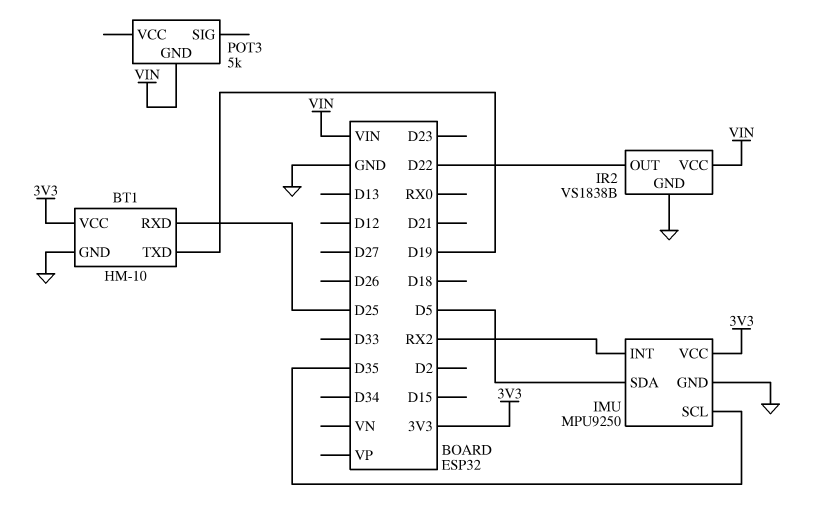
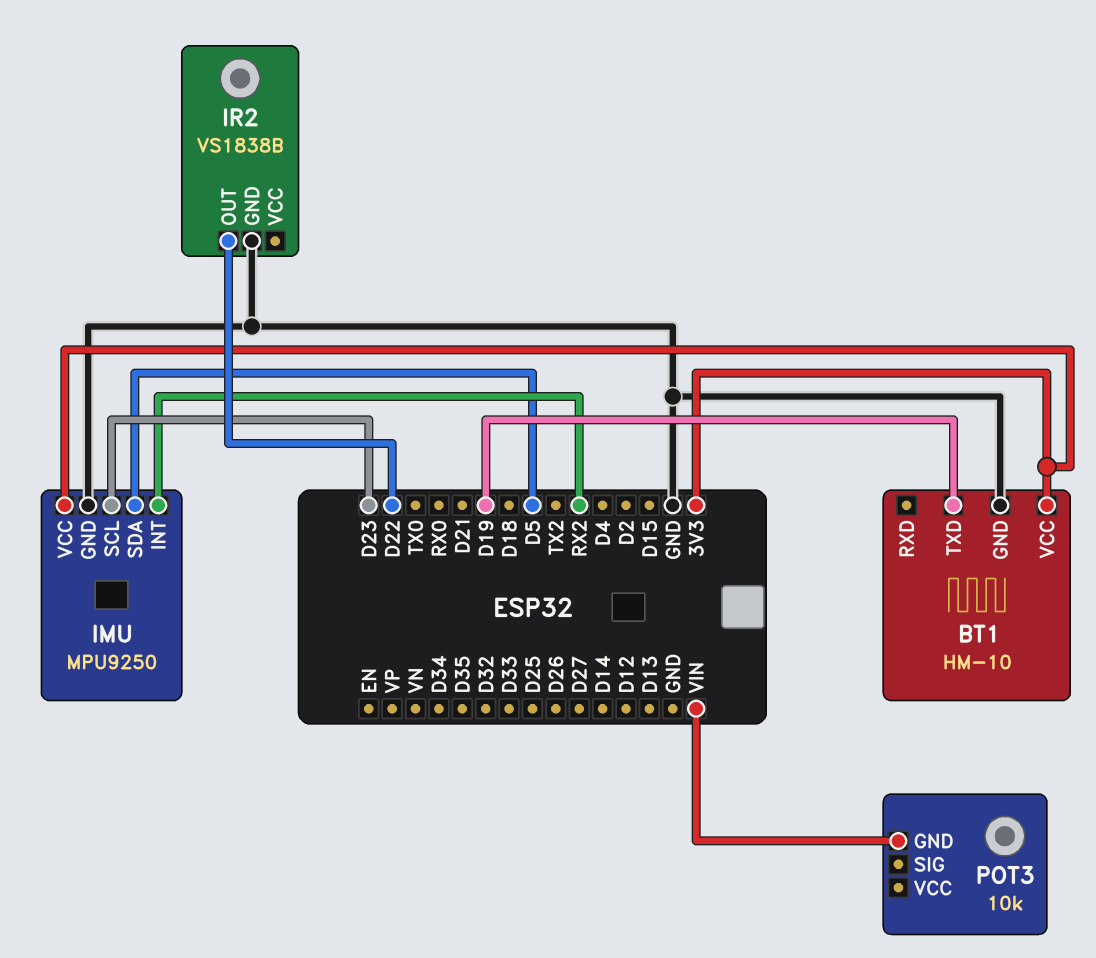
BT1 pin RXD: D25 -> none
IMU pin SCL: D35 -> D23
IR2 pin VCC: VIN -> none
POT3: 5k -> 10k

